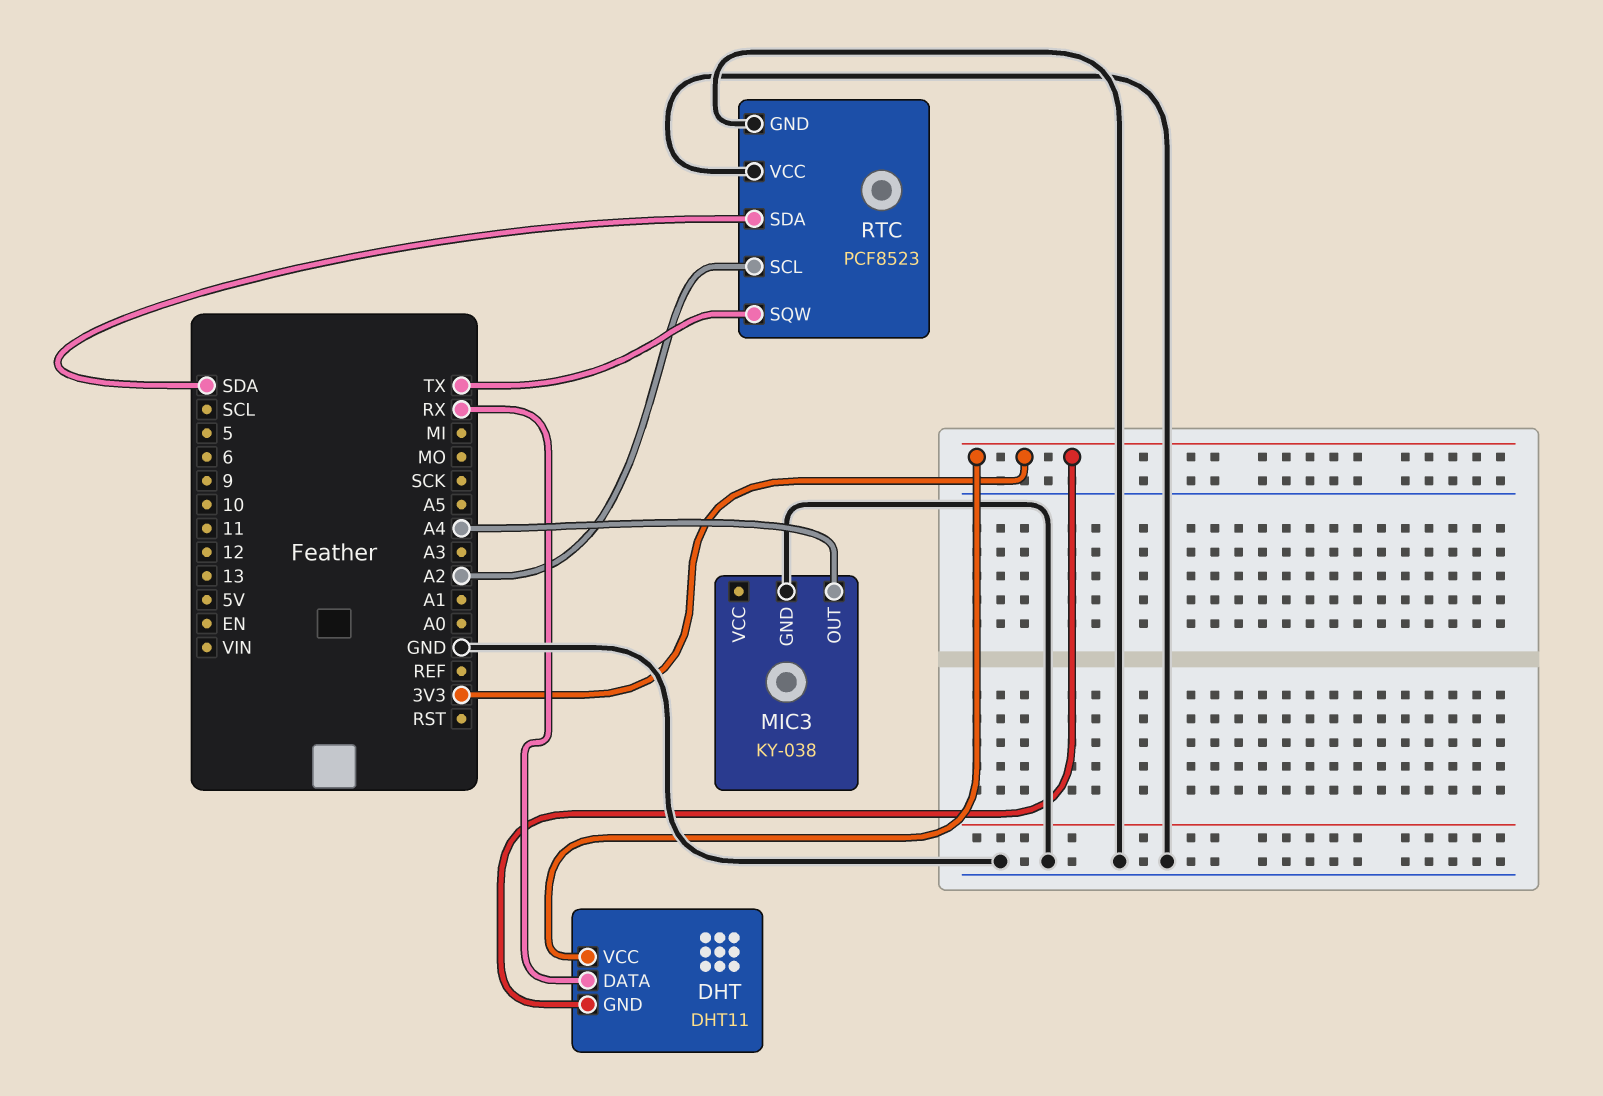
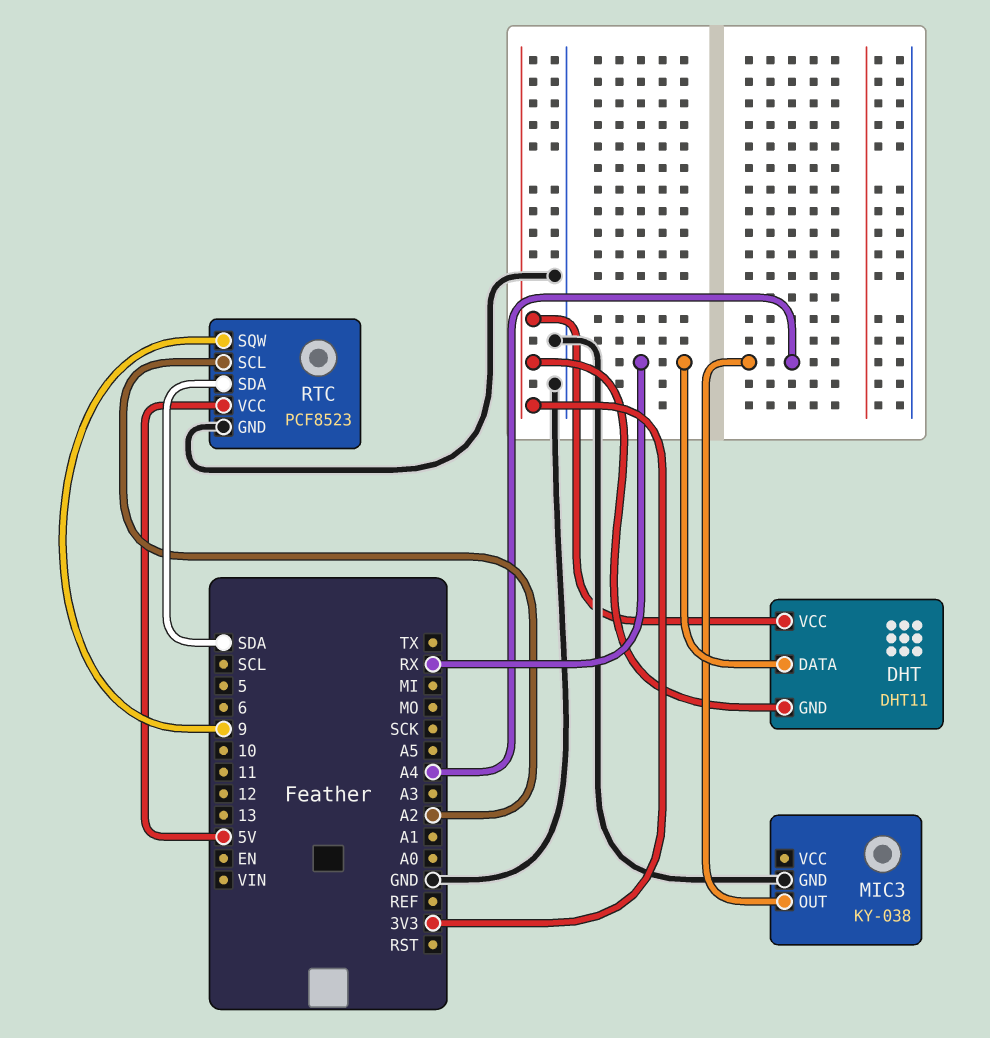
RTC pin SQW: TX -> 9
RTC pin VCC: GND -> 5V

